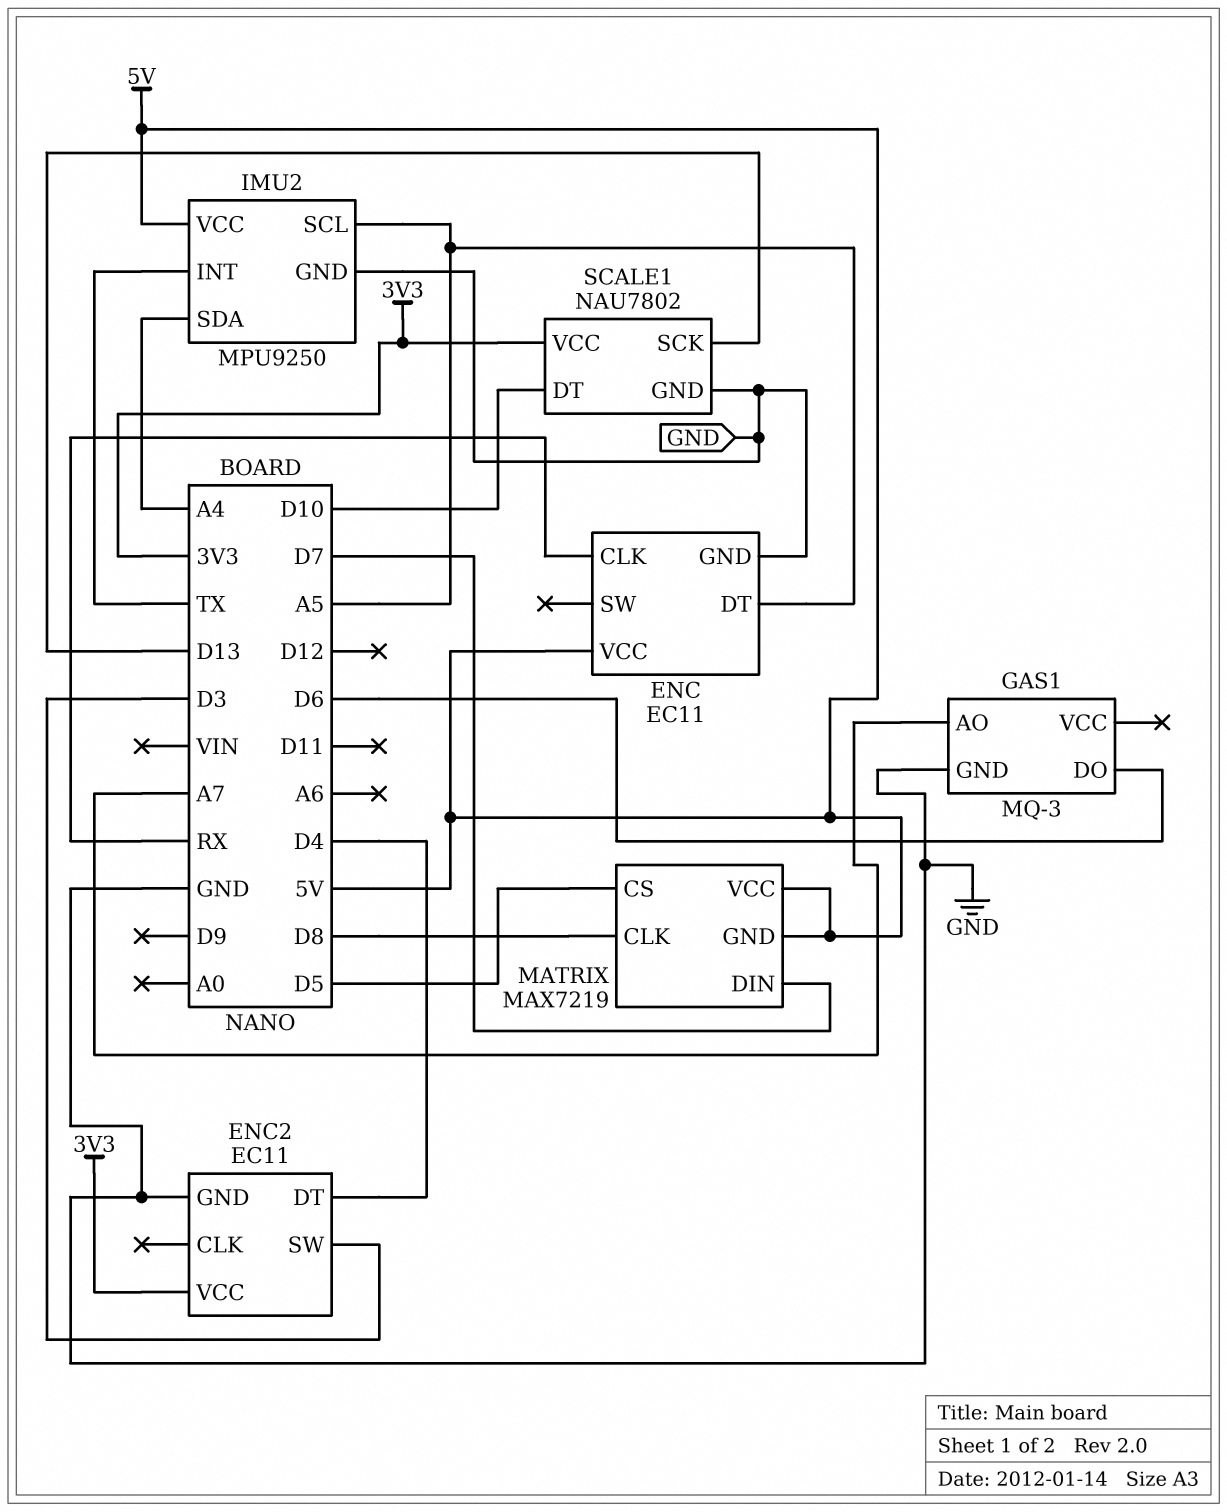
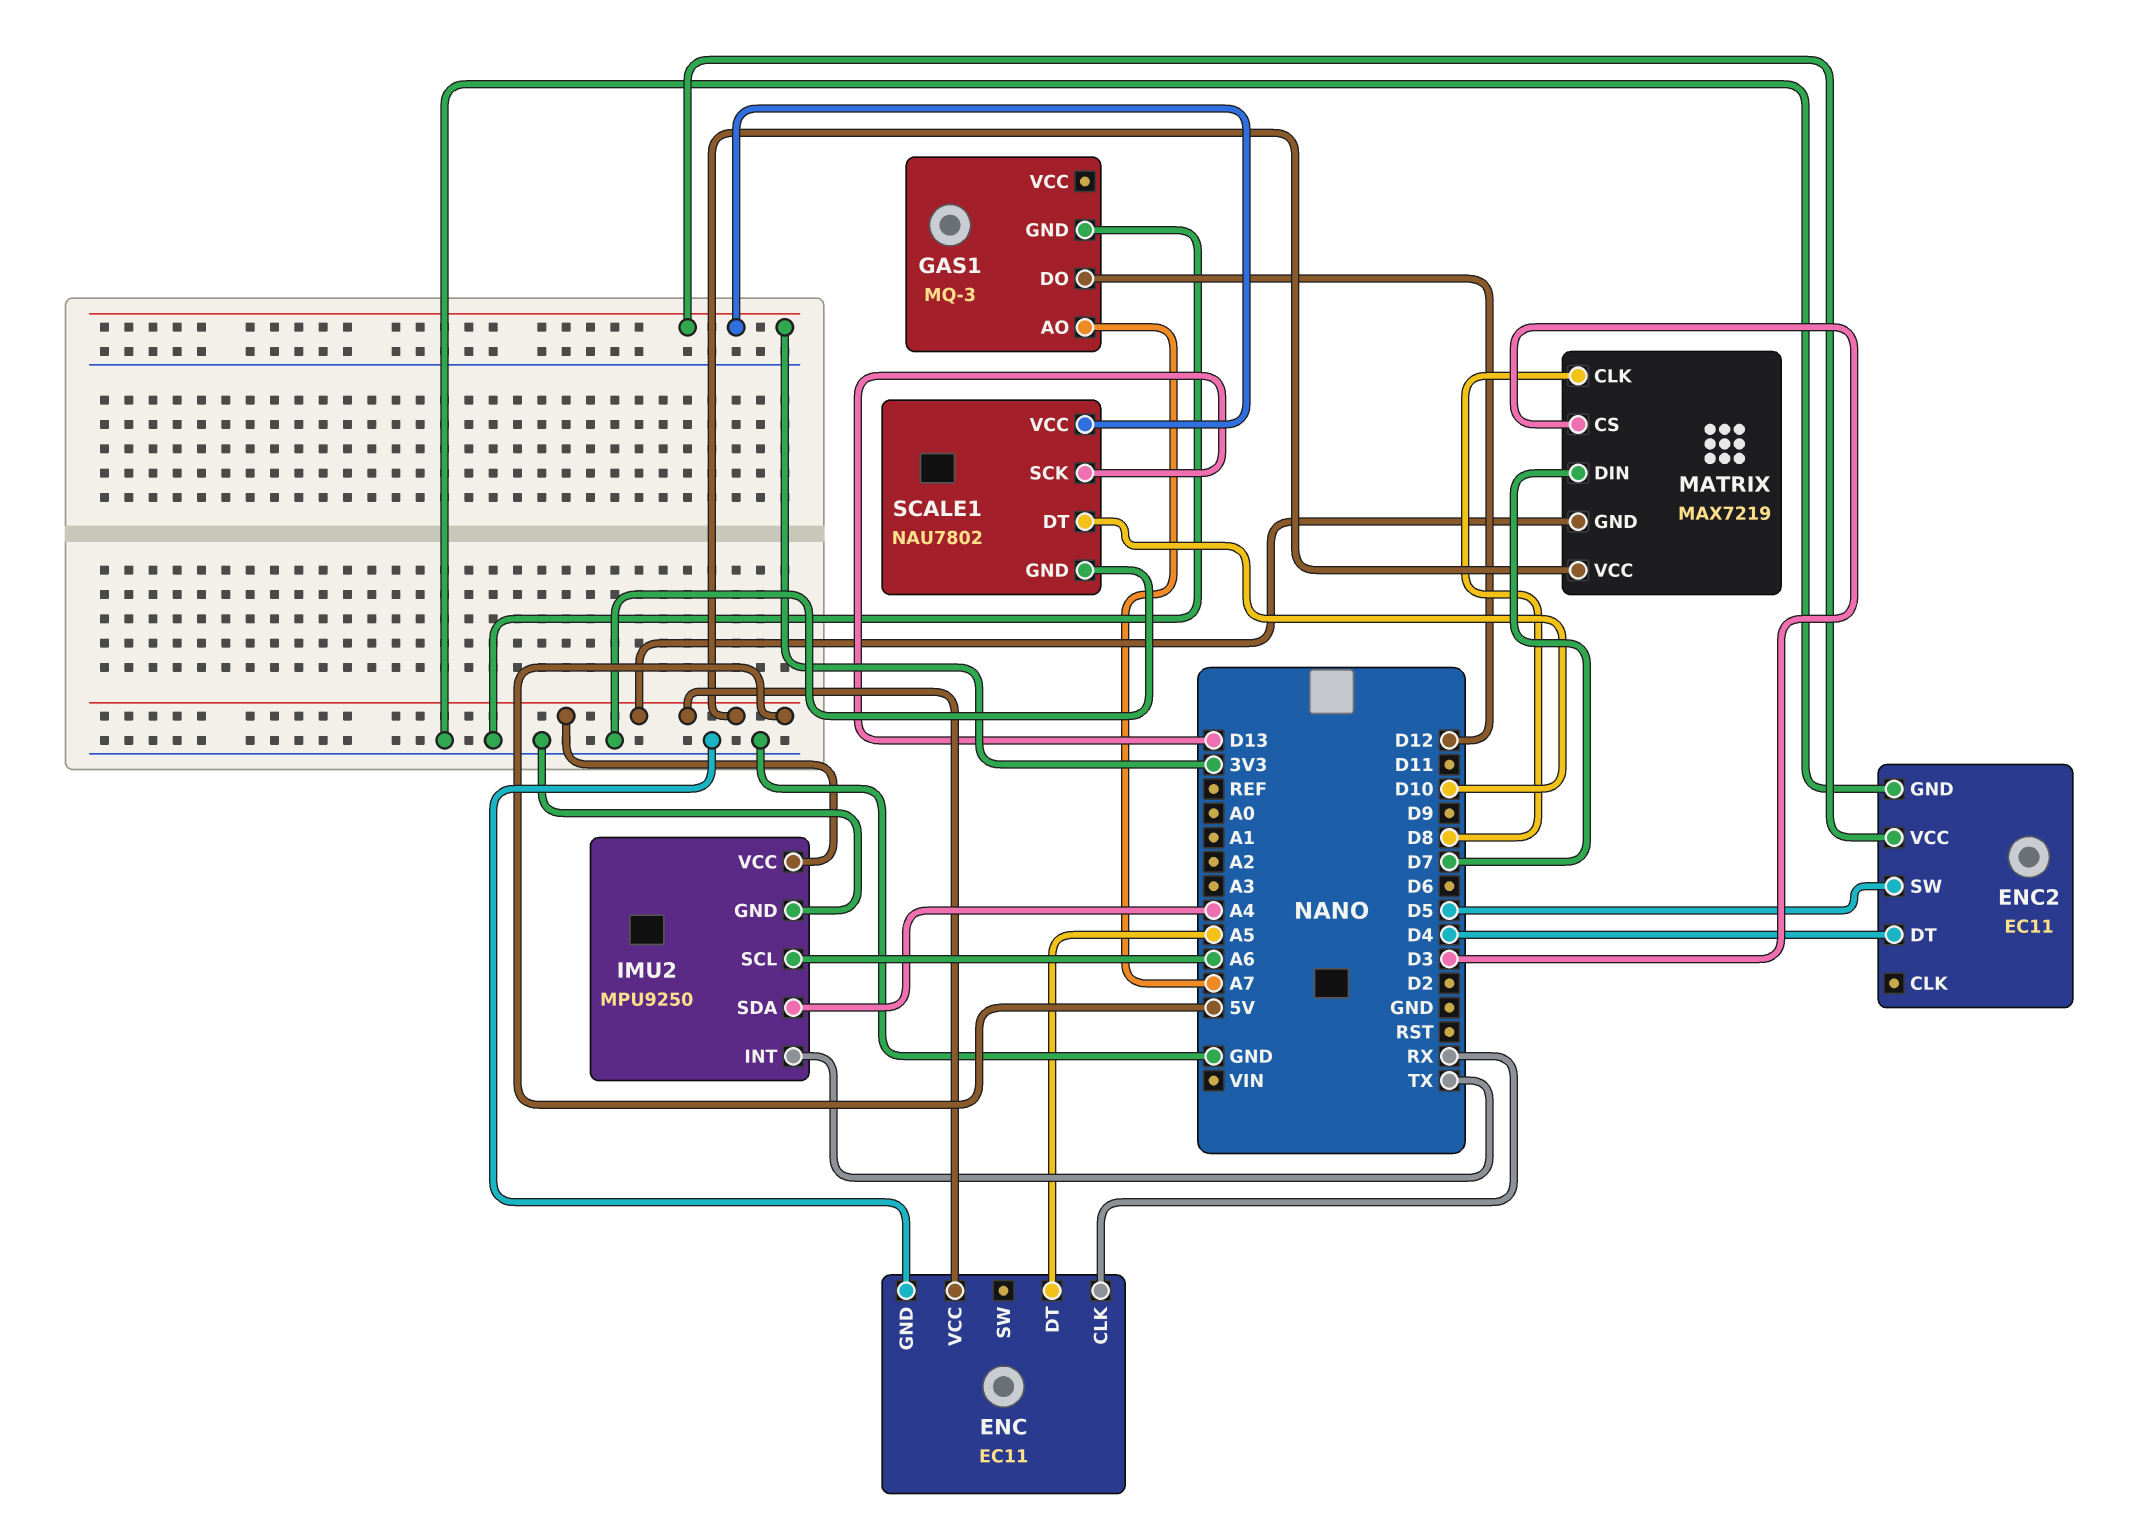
ENC2 pin SW: D3 -> D5
GAS1 pin DO: D6 -> D12
IMU2 pin SCL: A5 -> A6
MATRIX pin CS: D5 -> D3

